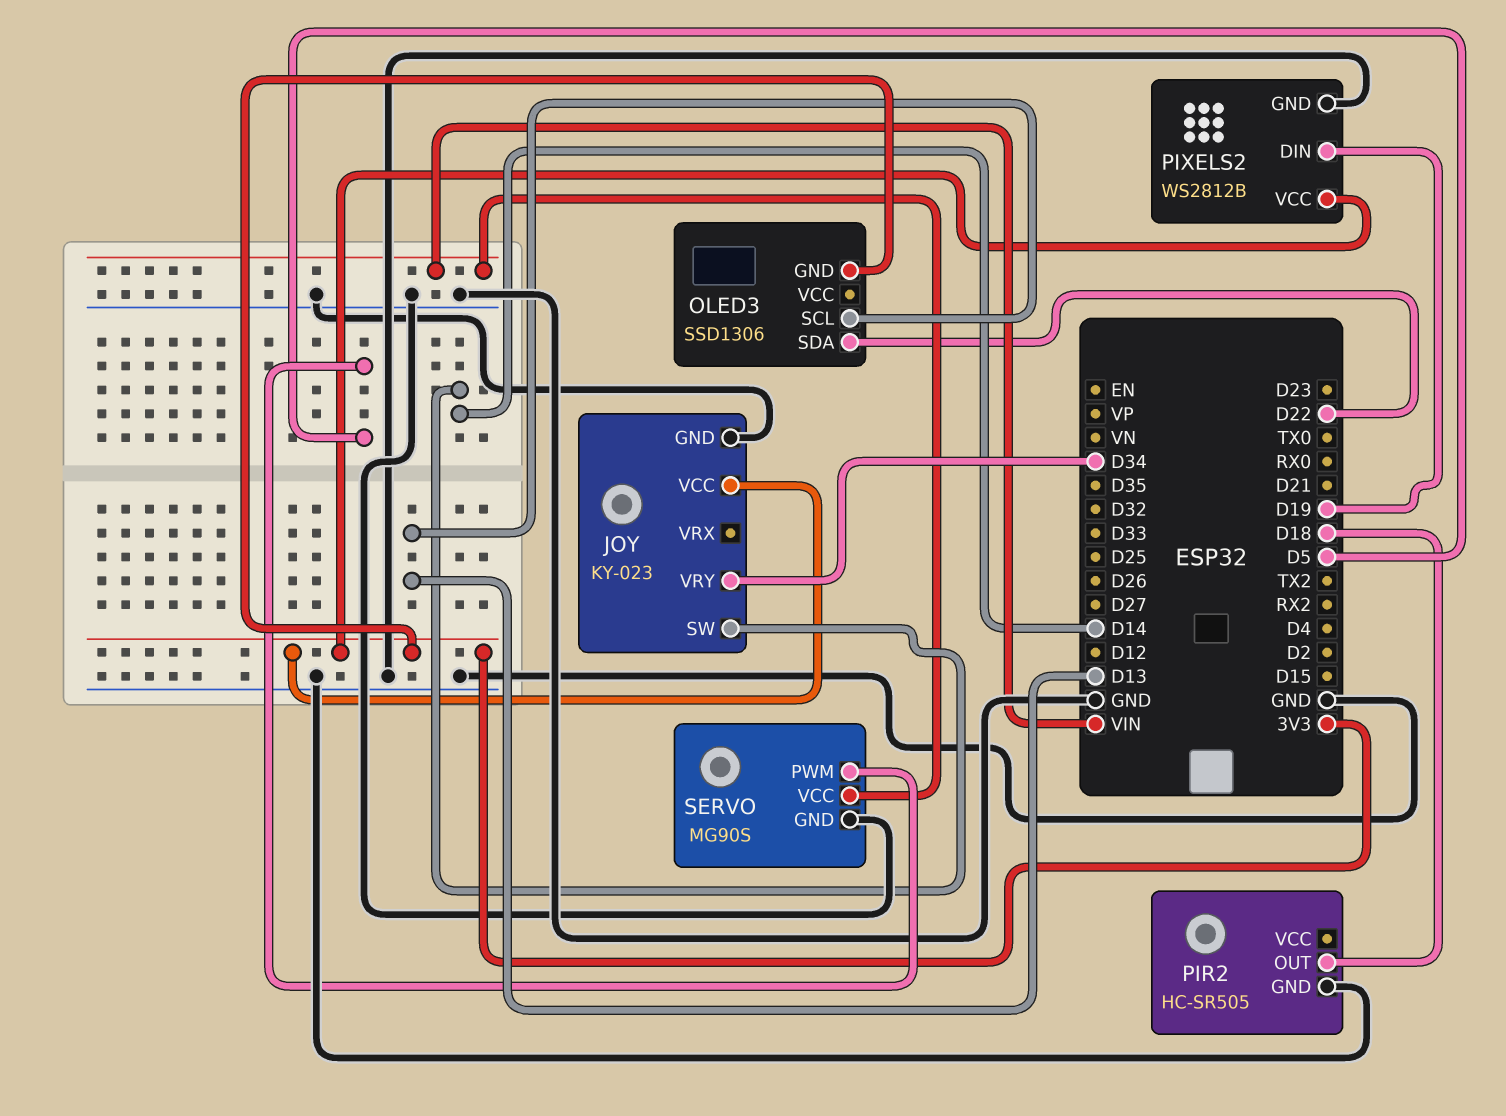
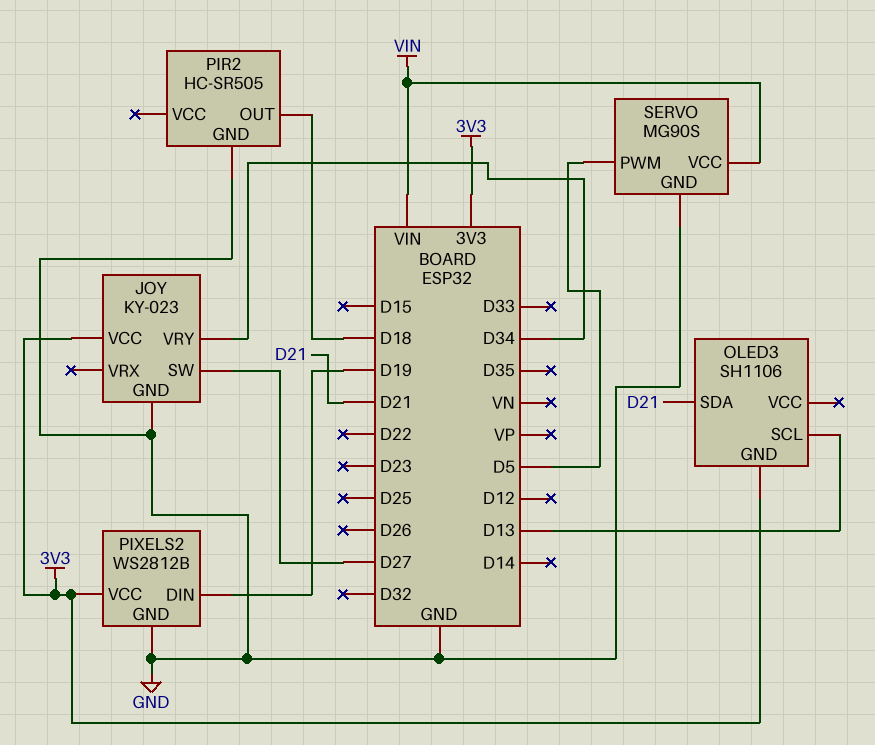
JOY pin SW: D14 -> D27
OLED3: SSD1306 -> SH1106
OLED3 pin SDA: D22 -> D21

